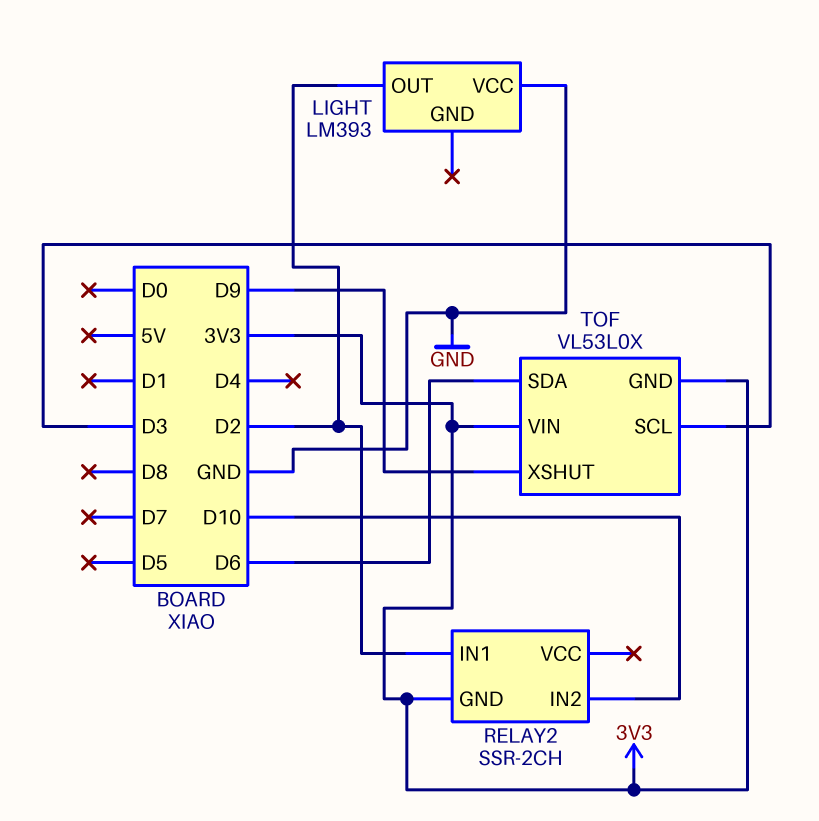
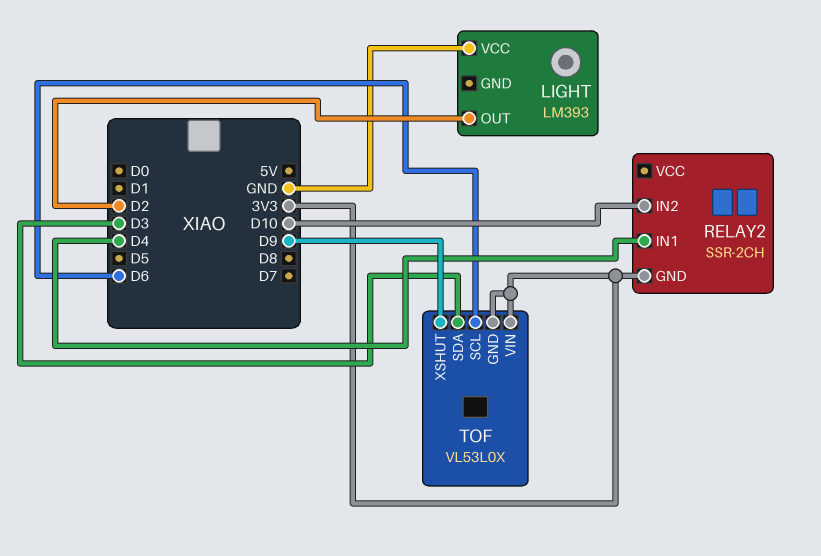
RELAY2 pin IN1: D2 -> D4
TOF pin SCL: D3 -> D6
TOF pin SDA: D6 -> D3

